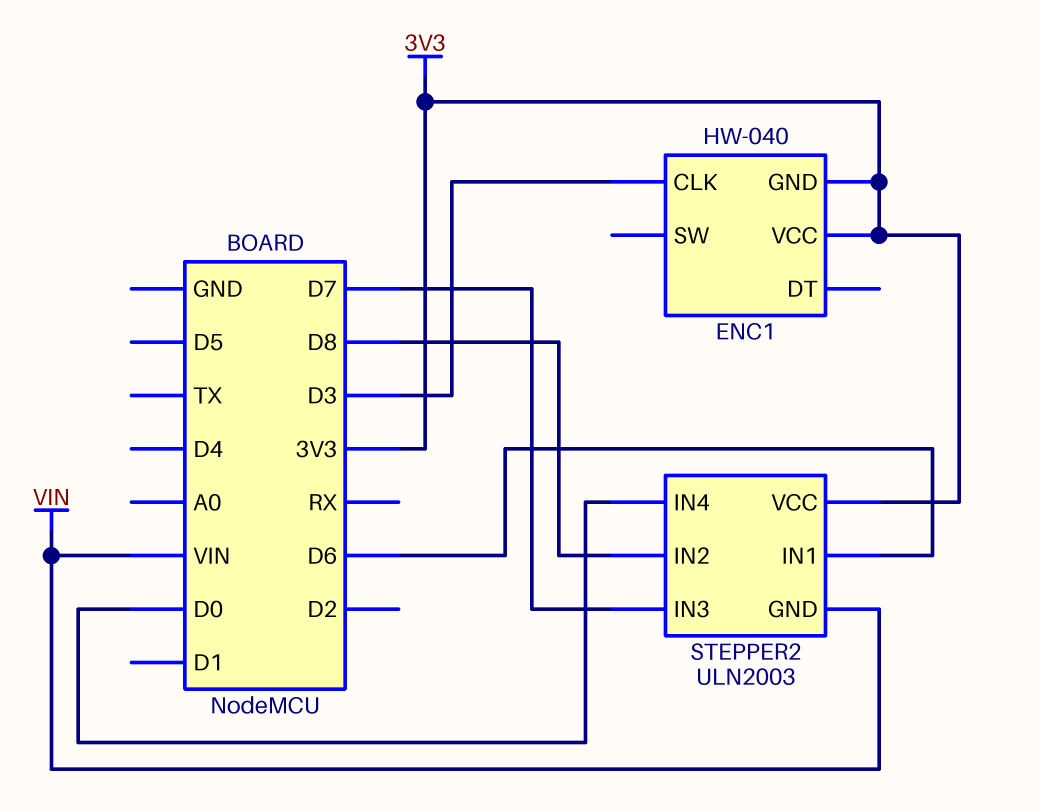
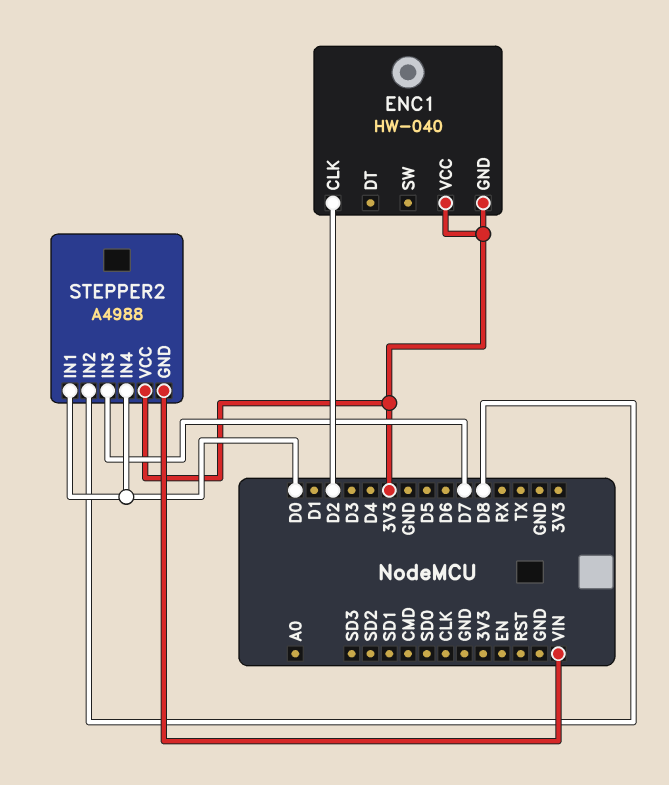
ENC1 pin CLK: D3 -> D2
STEPPER2: ULN2003 -> A4988
STEPPER2 pin IN1: D6 -> D0

